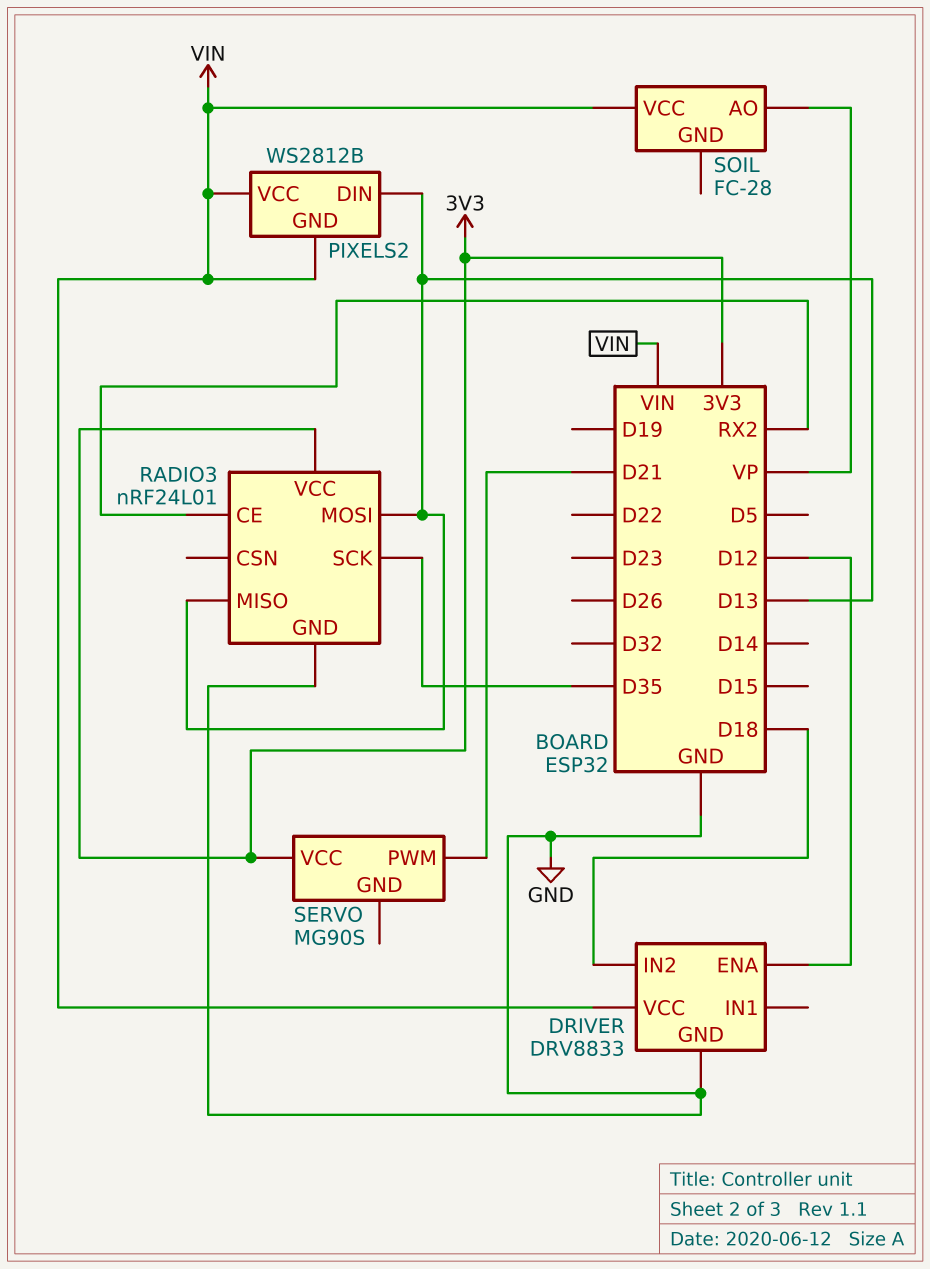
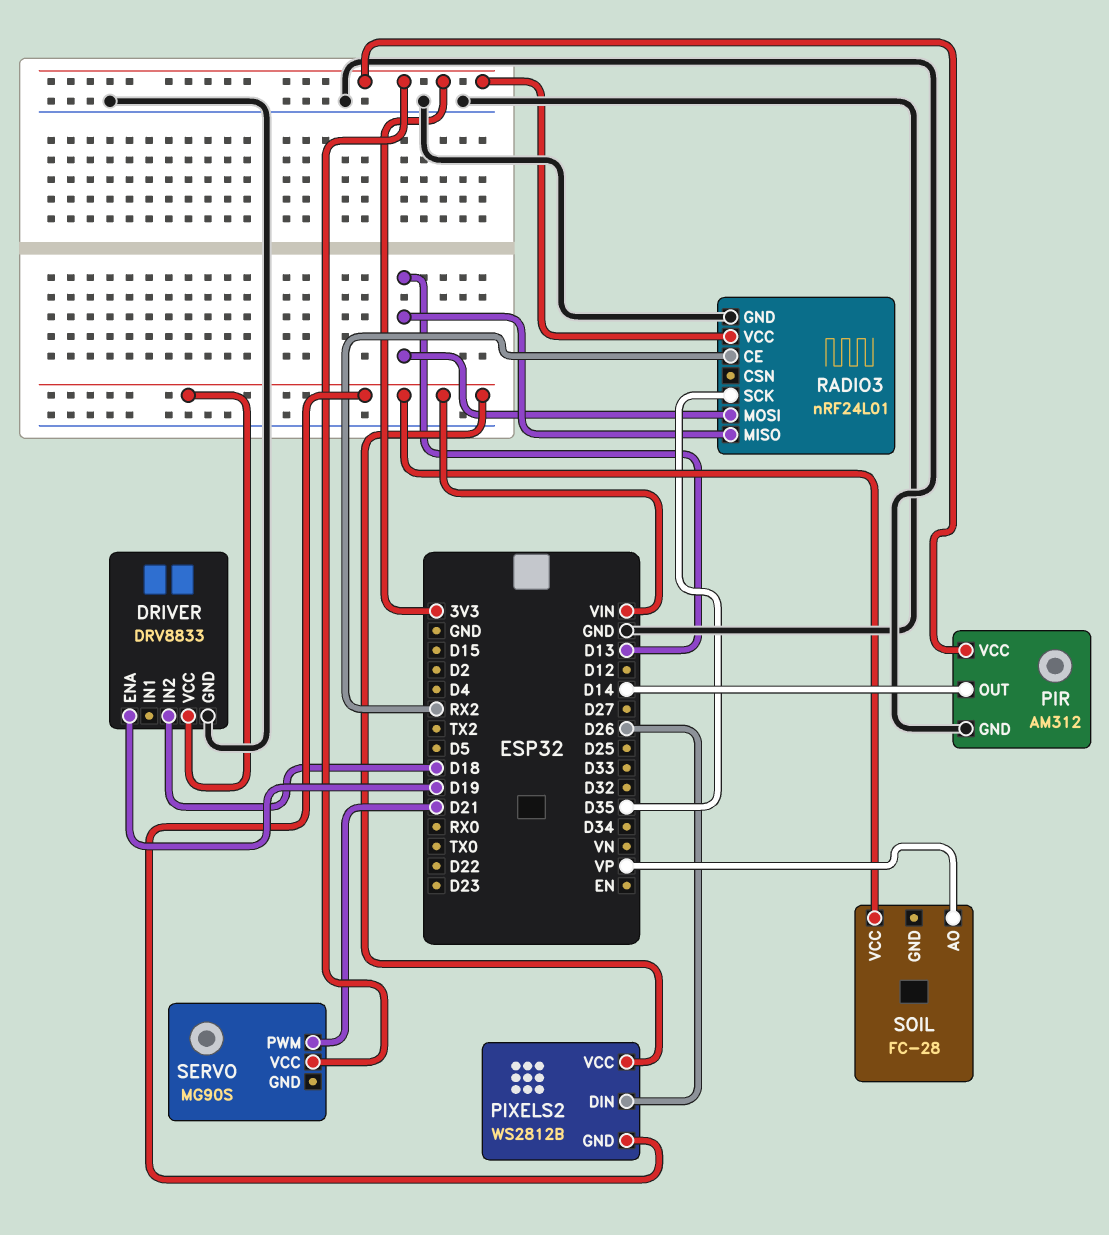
DRIVER pin ENA: D12 -> D19
PIR: none -> AM312
PIR pin GND: none -> GND
PIR pin OUT: none -> D14
PIR pin VCC: none -> 3V3
PIXELS2 pin DIN: D13 -> D26

